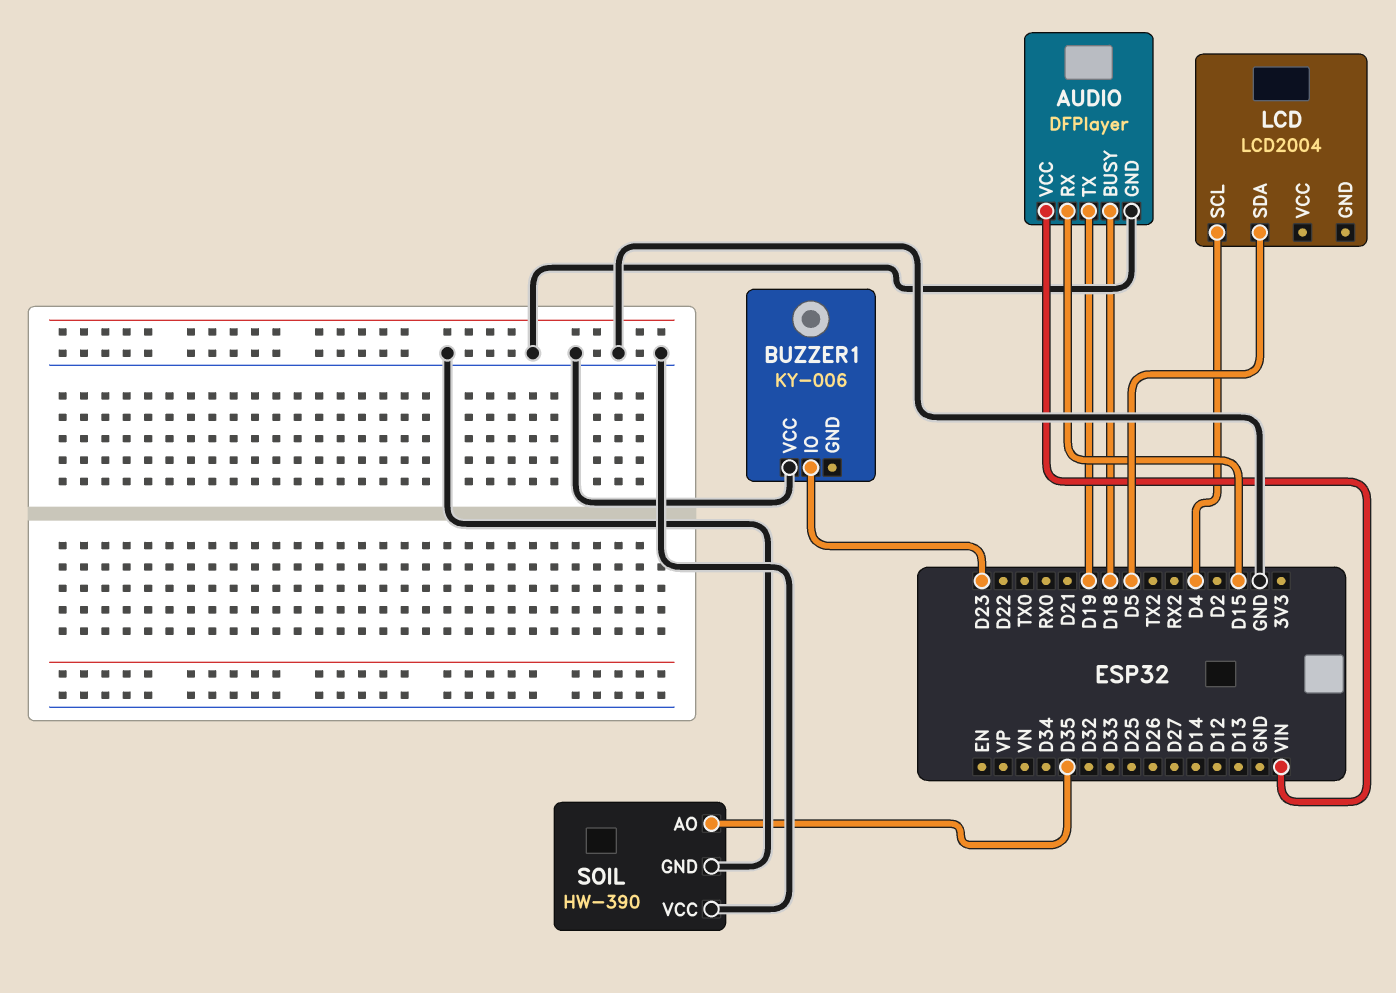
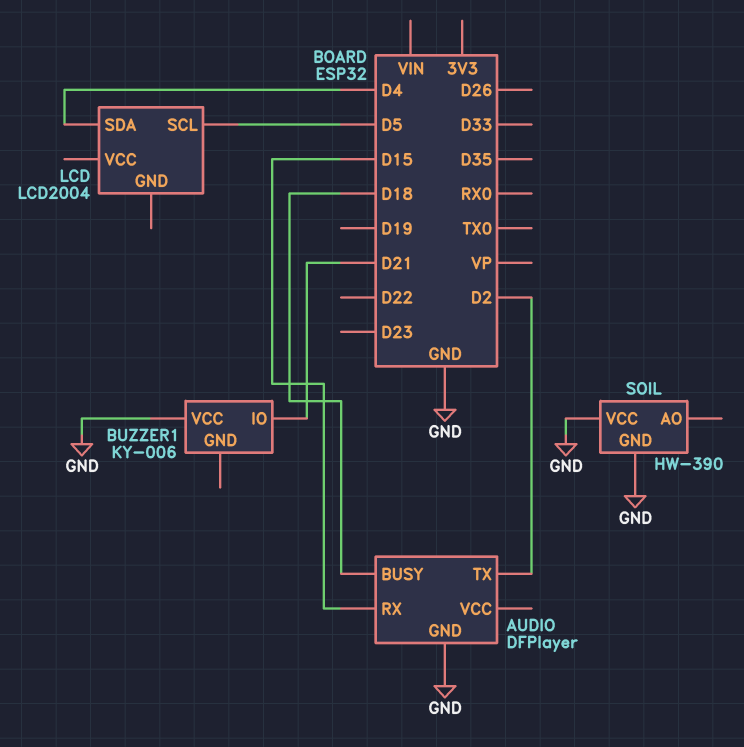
AUDIO pin TX: D19 -> D2
AUDIO pin VCC: VIN -> none
BUZZER1 pin IO: D23 -> D21
LCD pin SCL: D4 -> D5
LCD pin SDA: D5 -> D4
SOIL pin AO: D35 -> none

